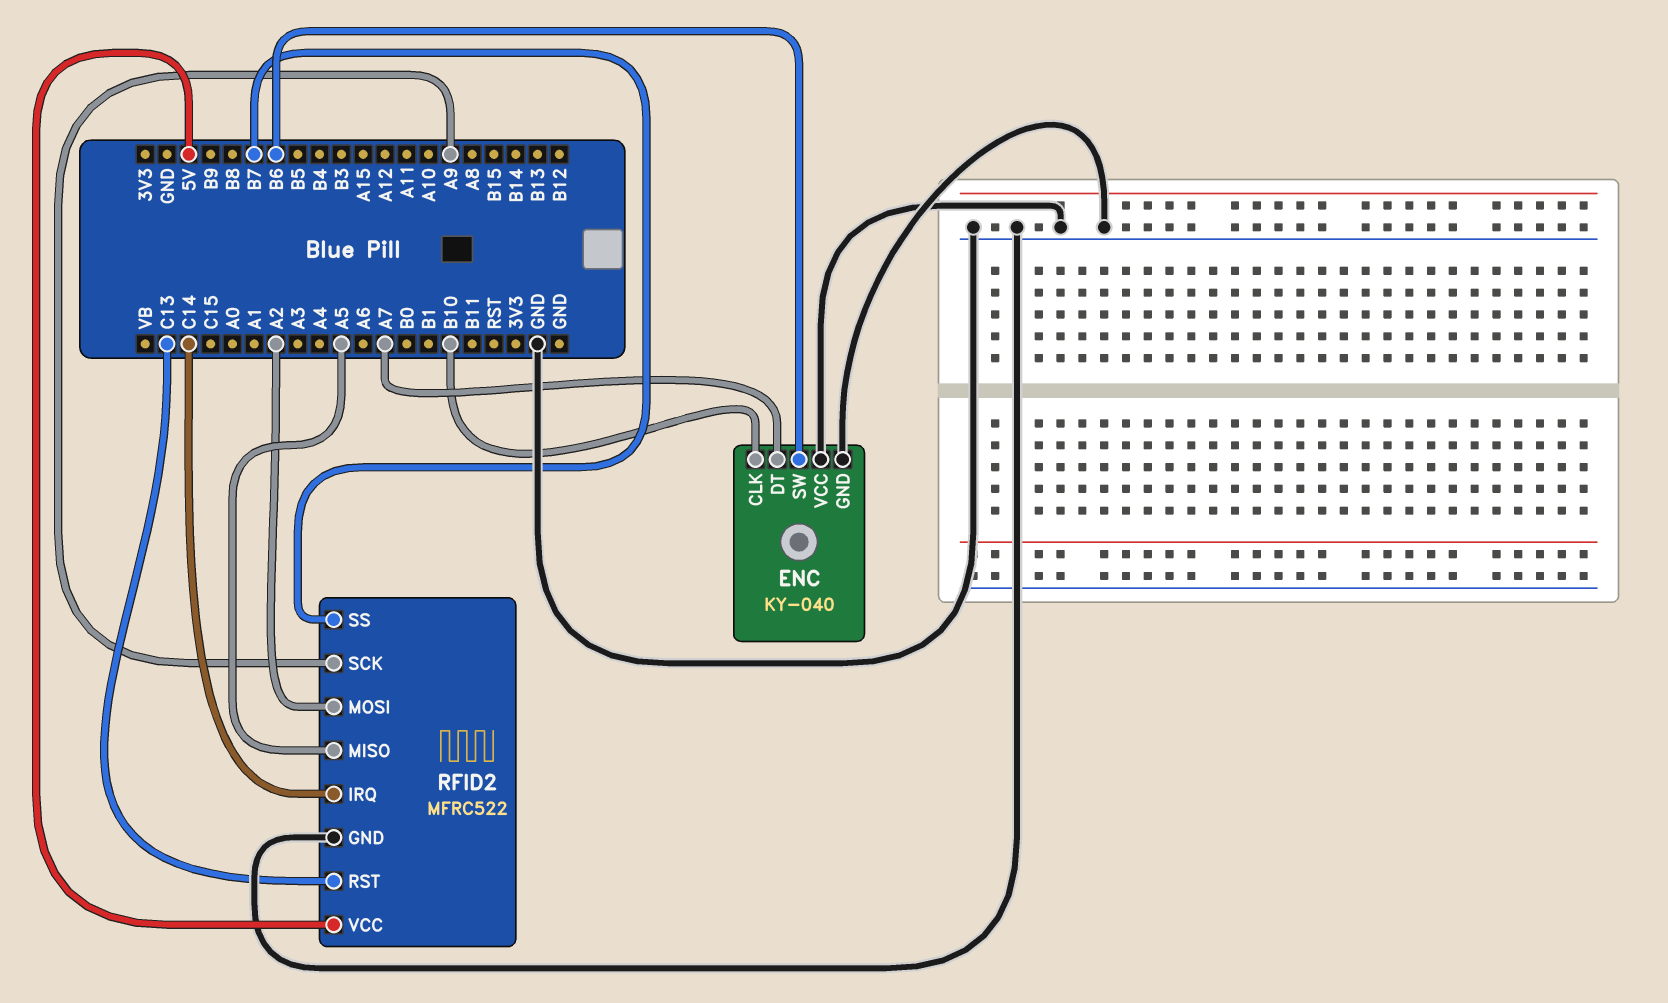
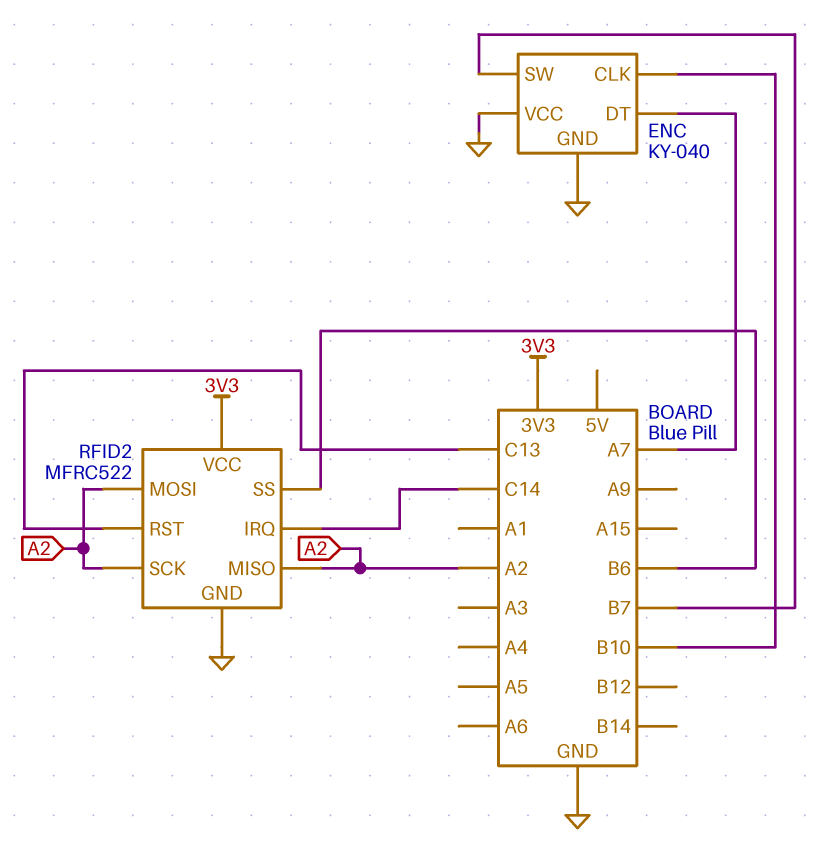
ENC pin SW: B6 -> B7
RFID2 pin MISO: A5 -> A2
RFID2 pin SCK: A9 -> A2
RFID2 pin SS: B7 -> B6
RFID2 pin VCC: 5V -> 3V3

